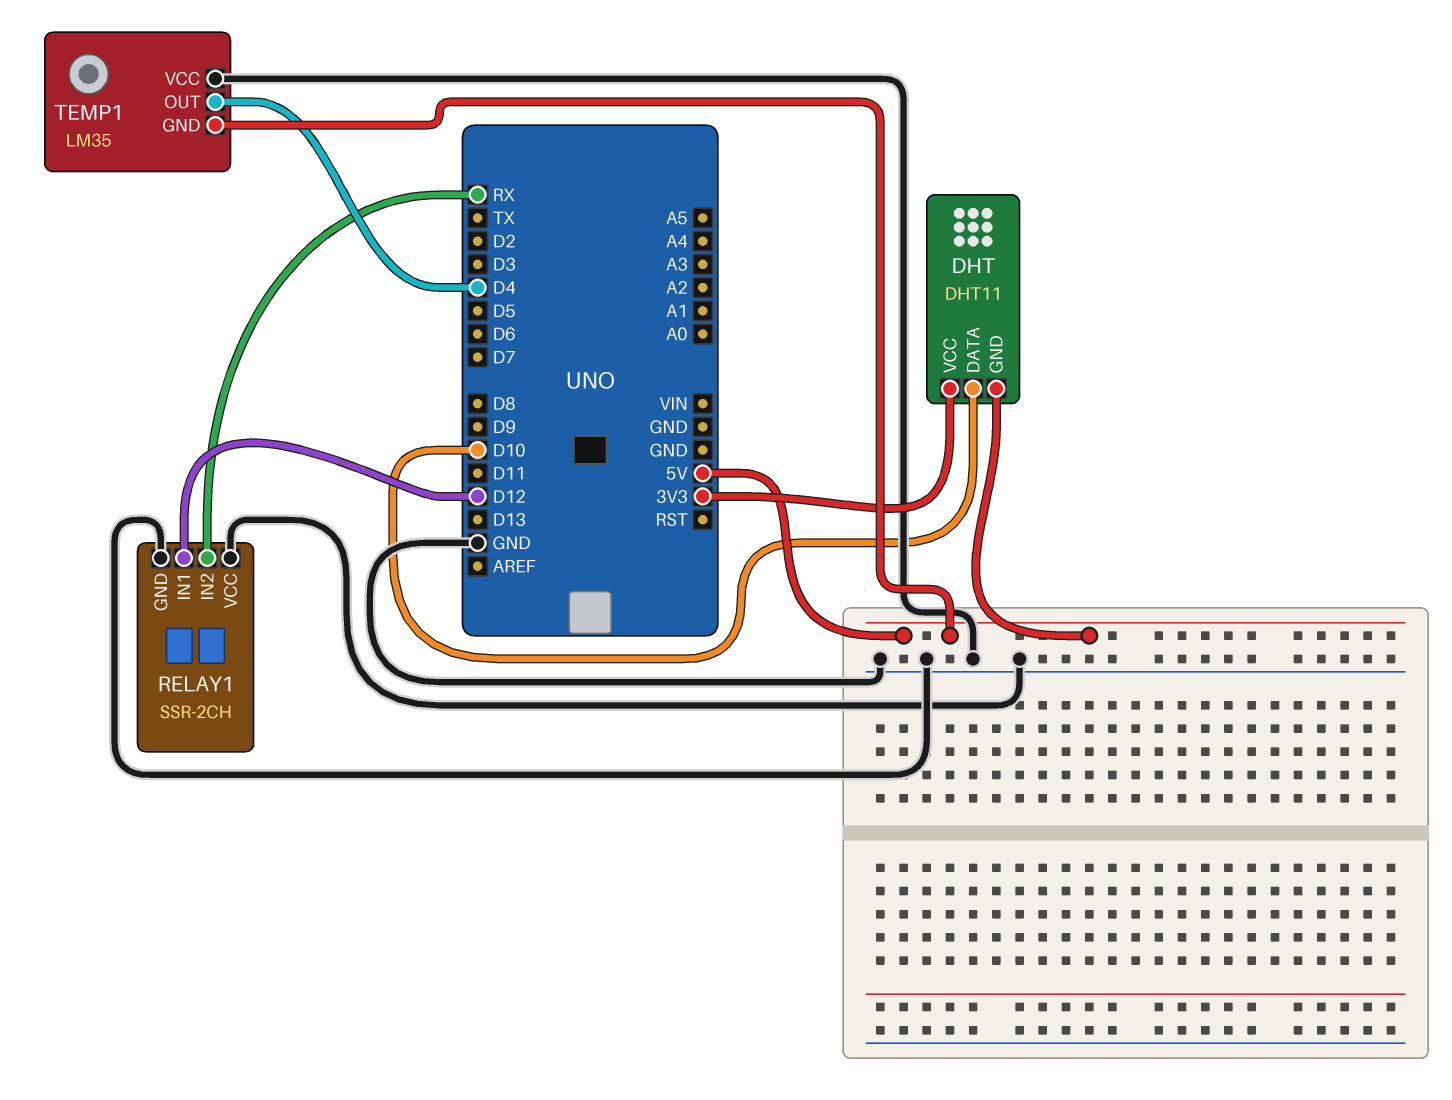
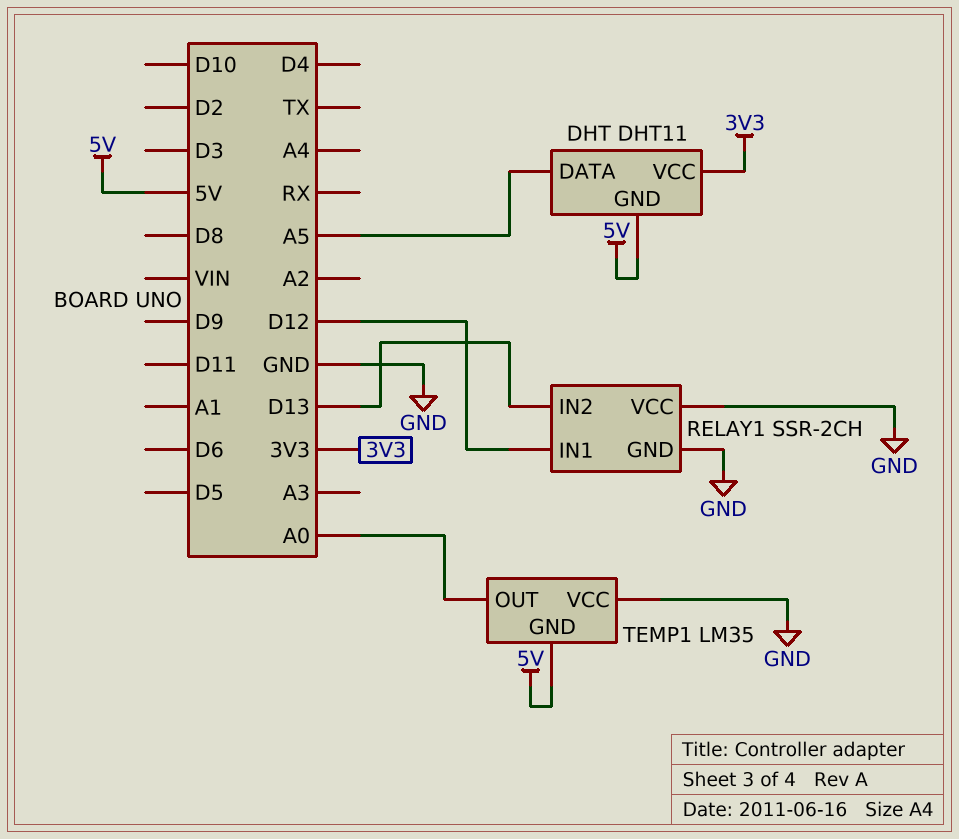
DHT pin DATA: D10 -> A5
RELAY1 pin IN2: RX -> D13
TEMP1 pin OUT: D4 -> A0

